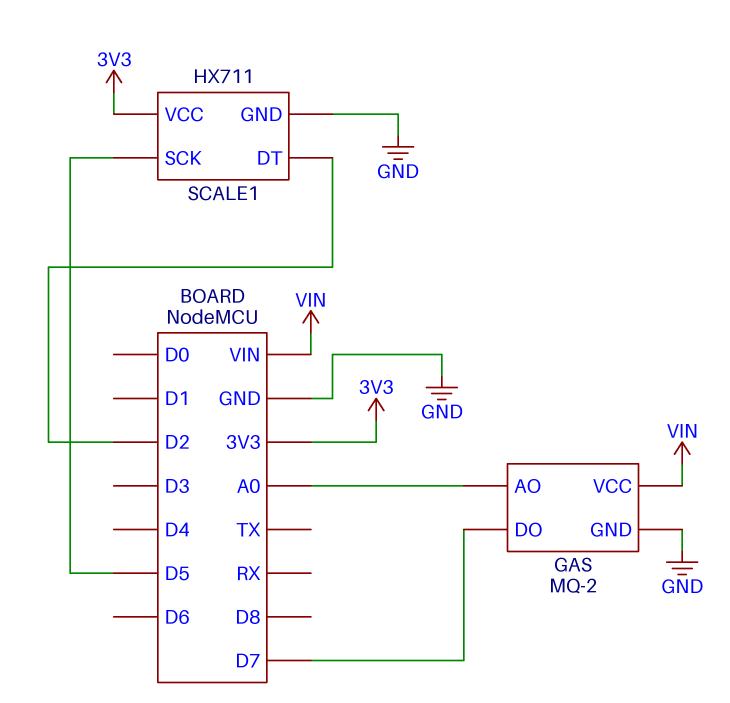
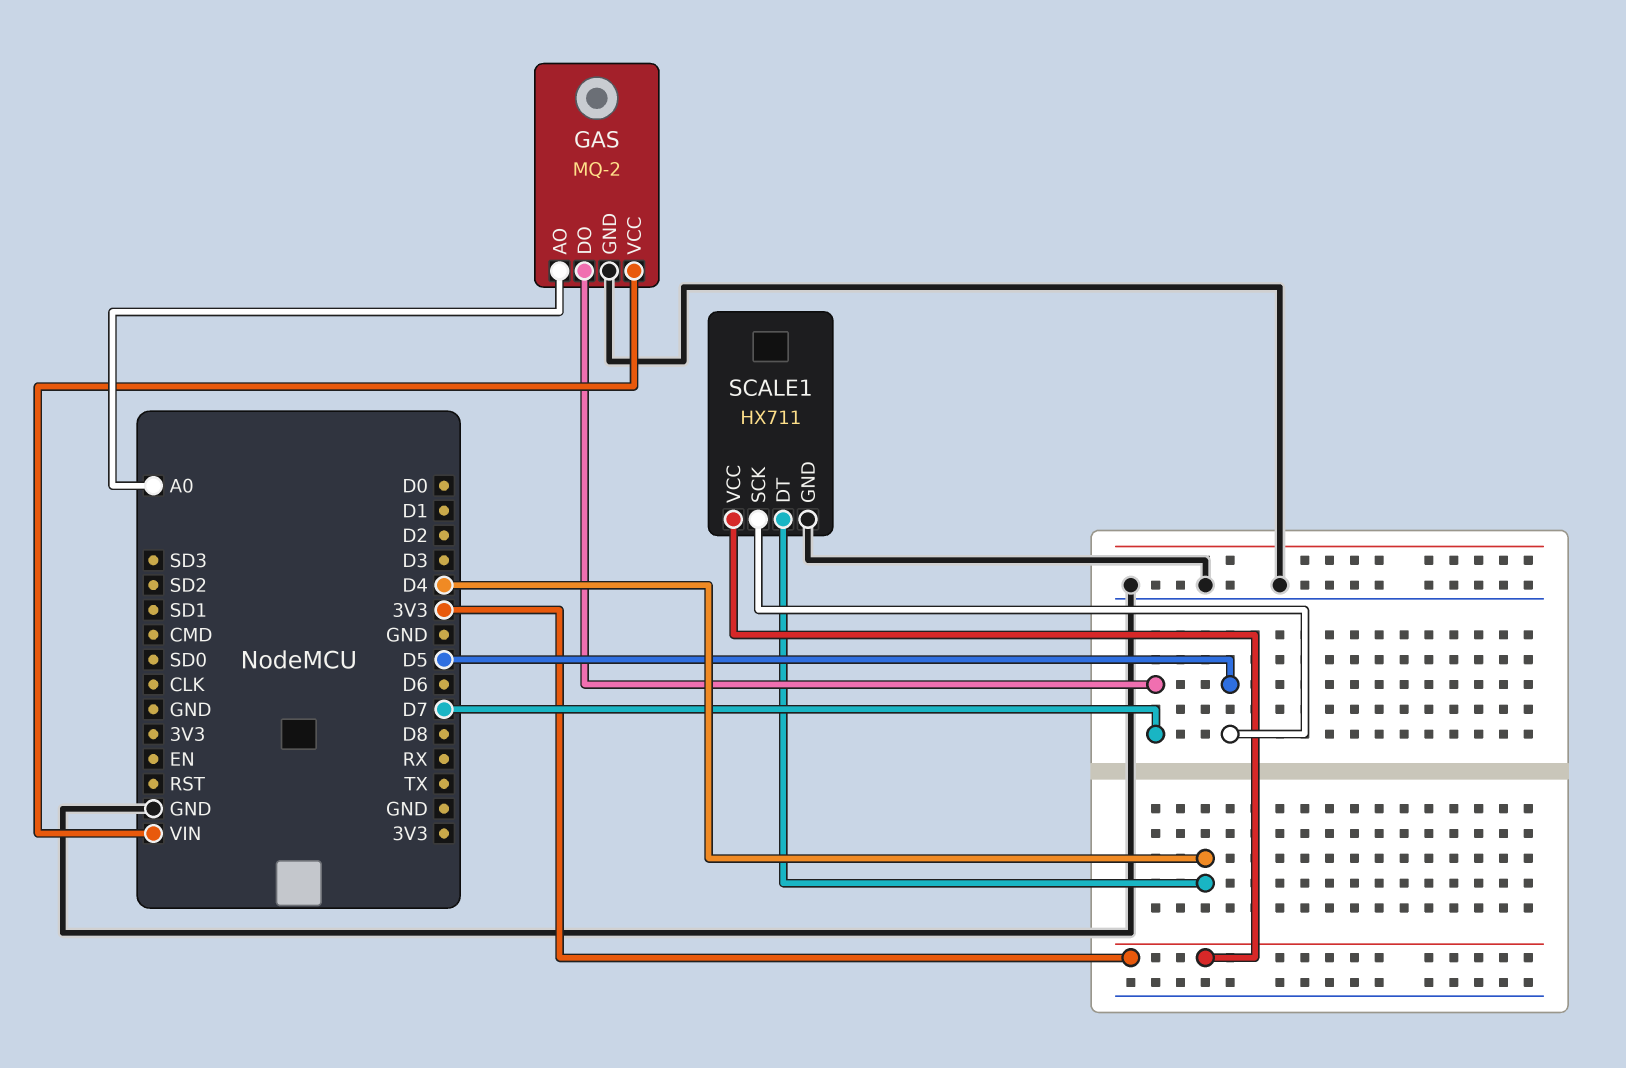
SCALE1 pin DT: D2 -> D4

